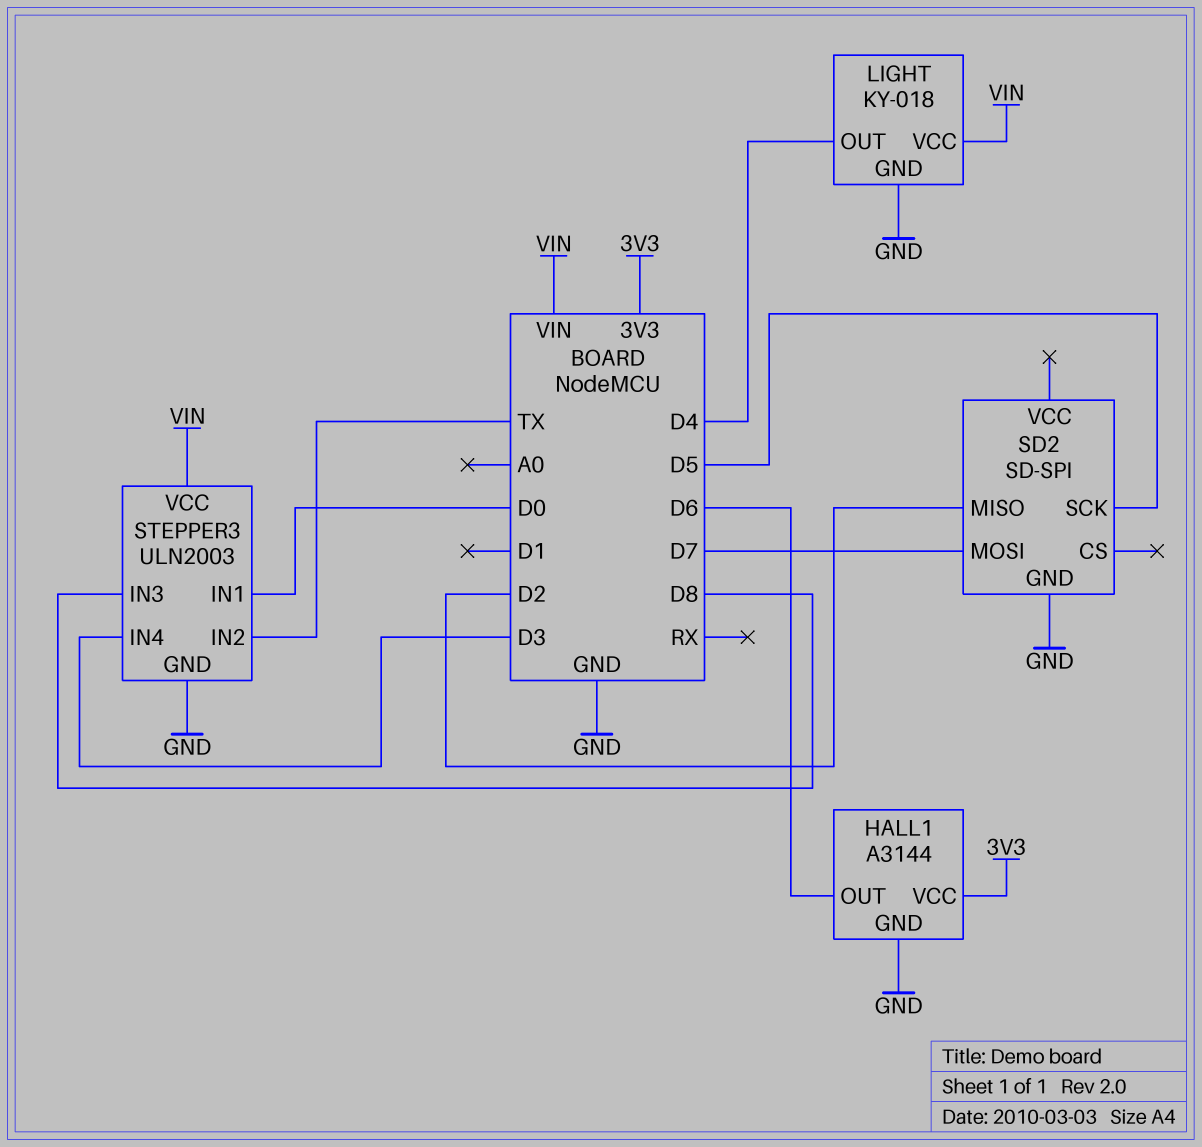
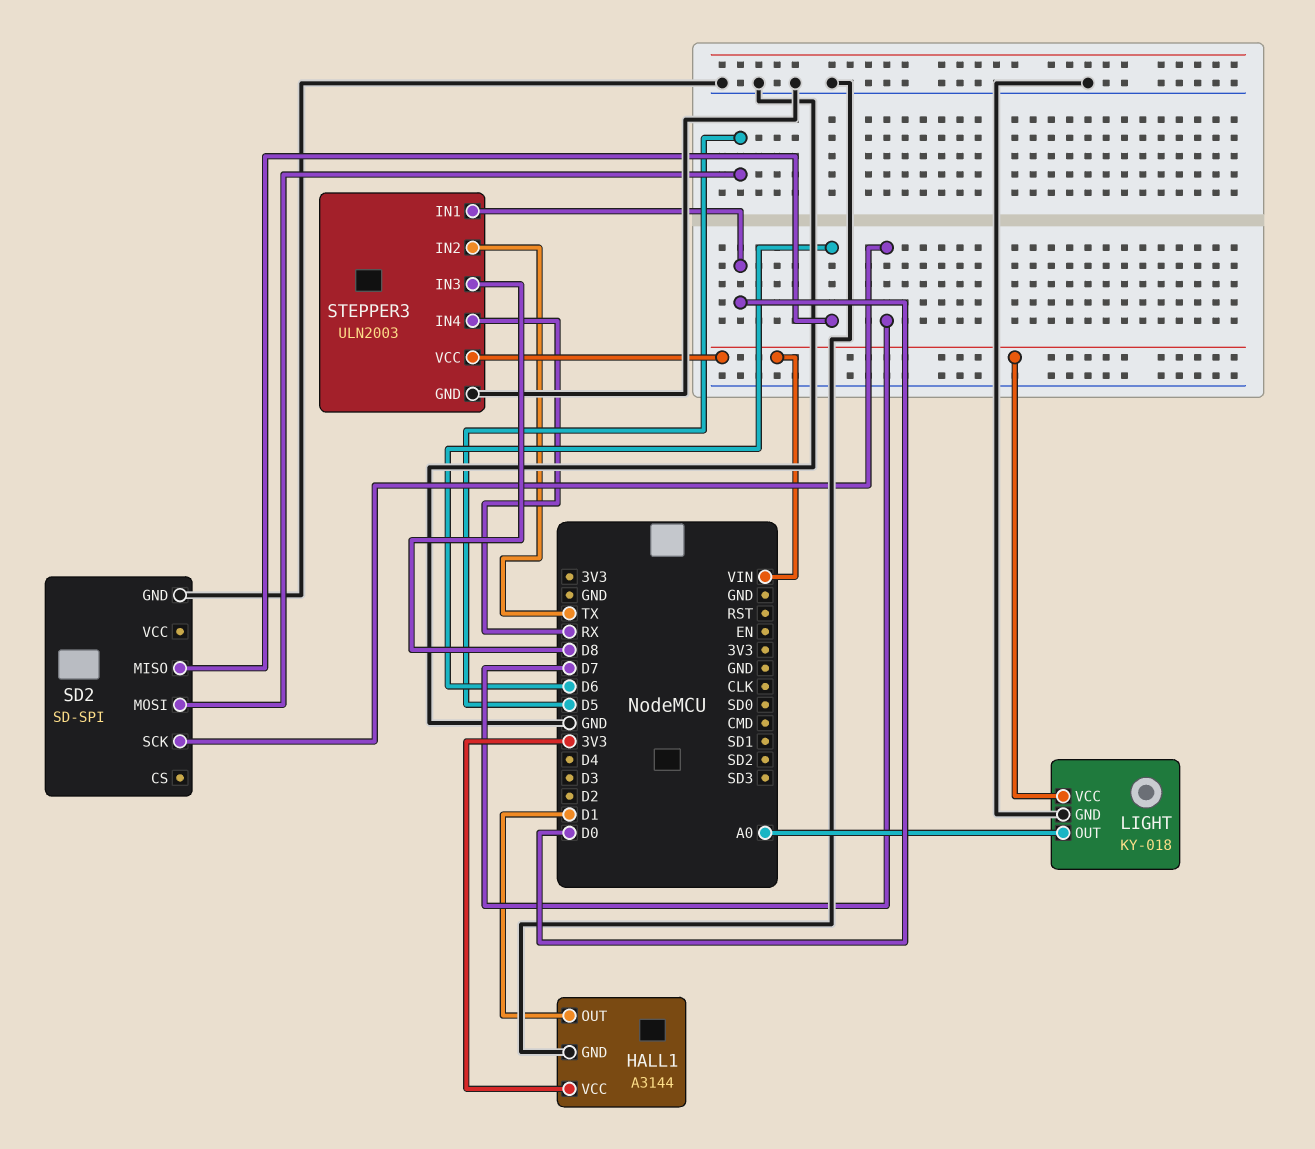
HALL1 pin OUT: D6 -> D1
LIGHT pin OUT: D4 -> A0
SD2 pin MISO: D2 -> D6
SD2 pin MOSI: D7 -> D5
SD2 pin SCK: D5 -> D7
STEPPER3 pin IN4: D3 -> RX

